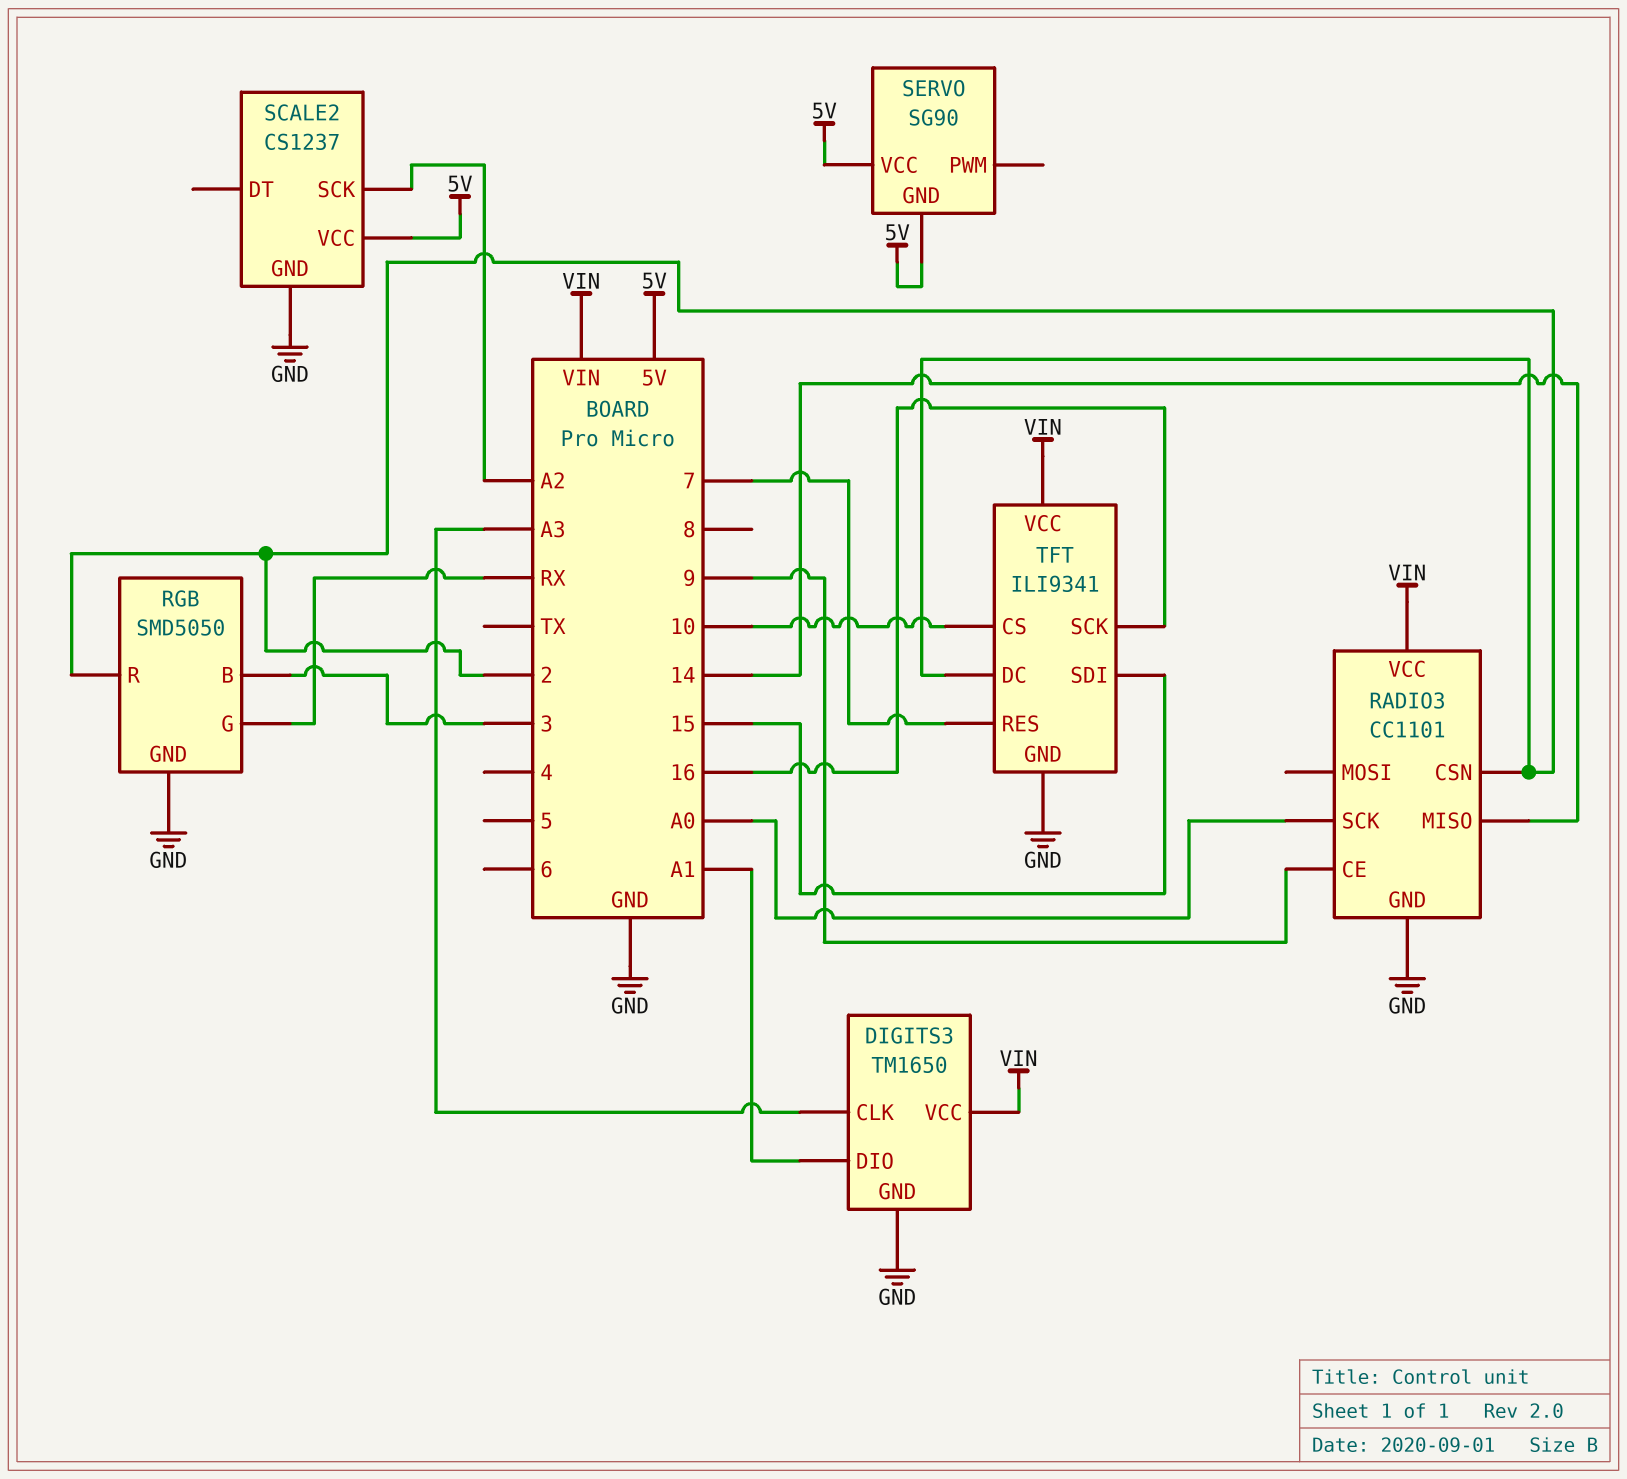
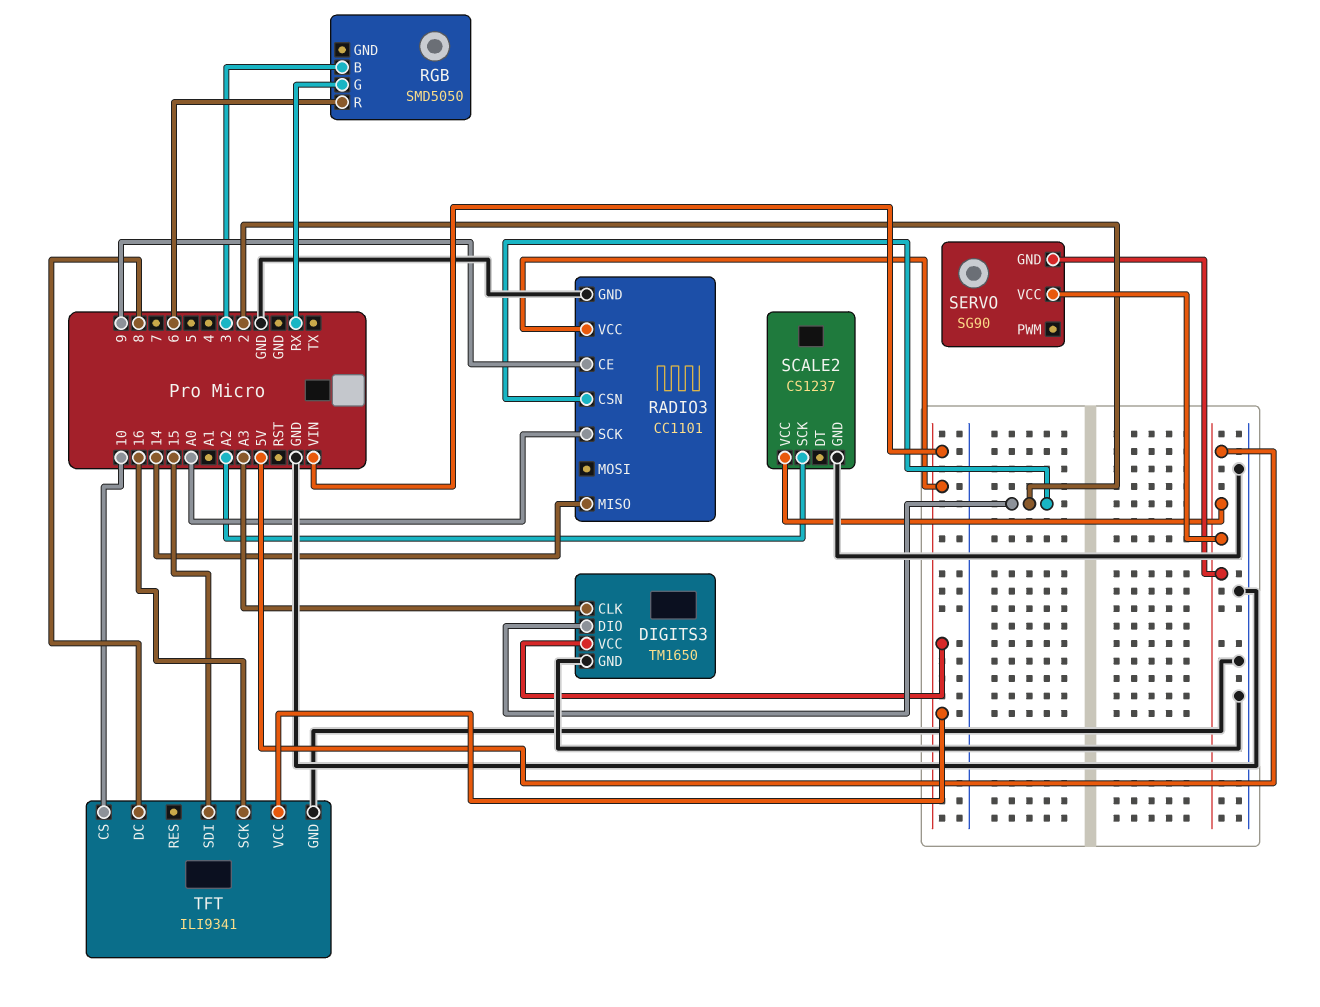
DIGITS3 pin DIO: A1 -> 2
RGB pin GND: GND -> none
RGB pin R: 2 -> 6
TFT pin DC: 2 -> 8
TFT pin RES: 7 -> none

